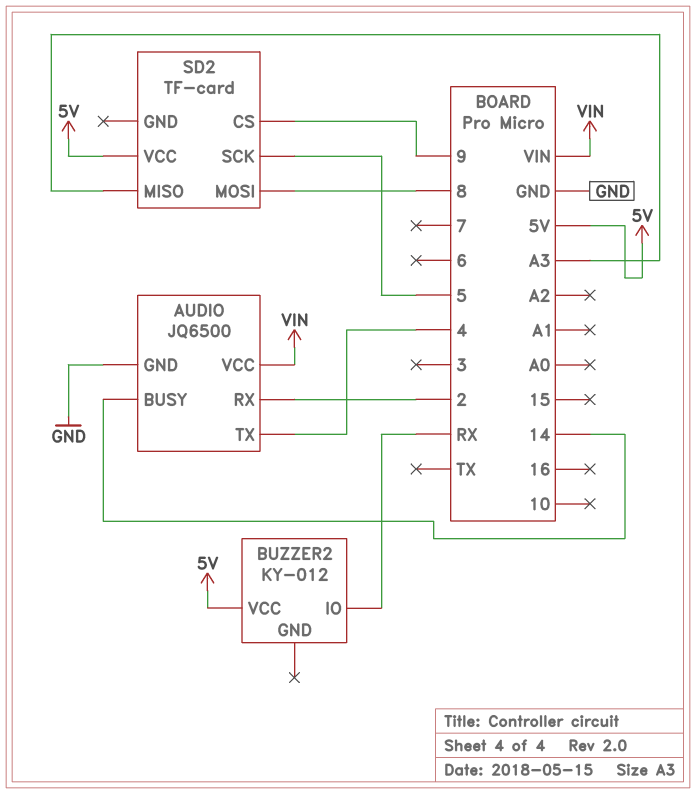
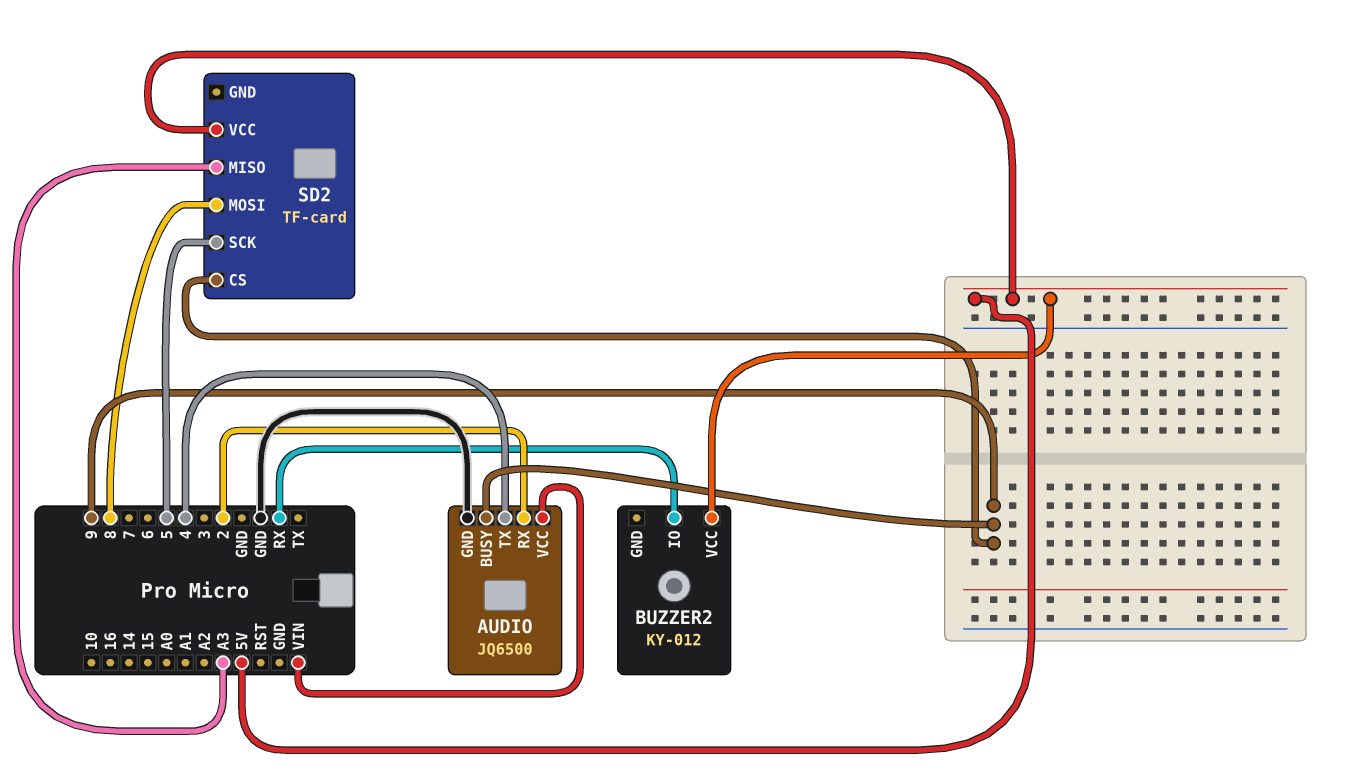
AUDIO pin BUSY: 14 -> 9

